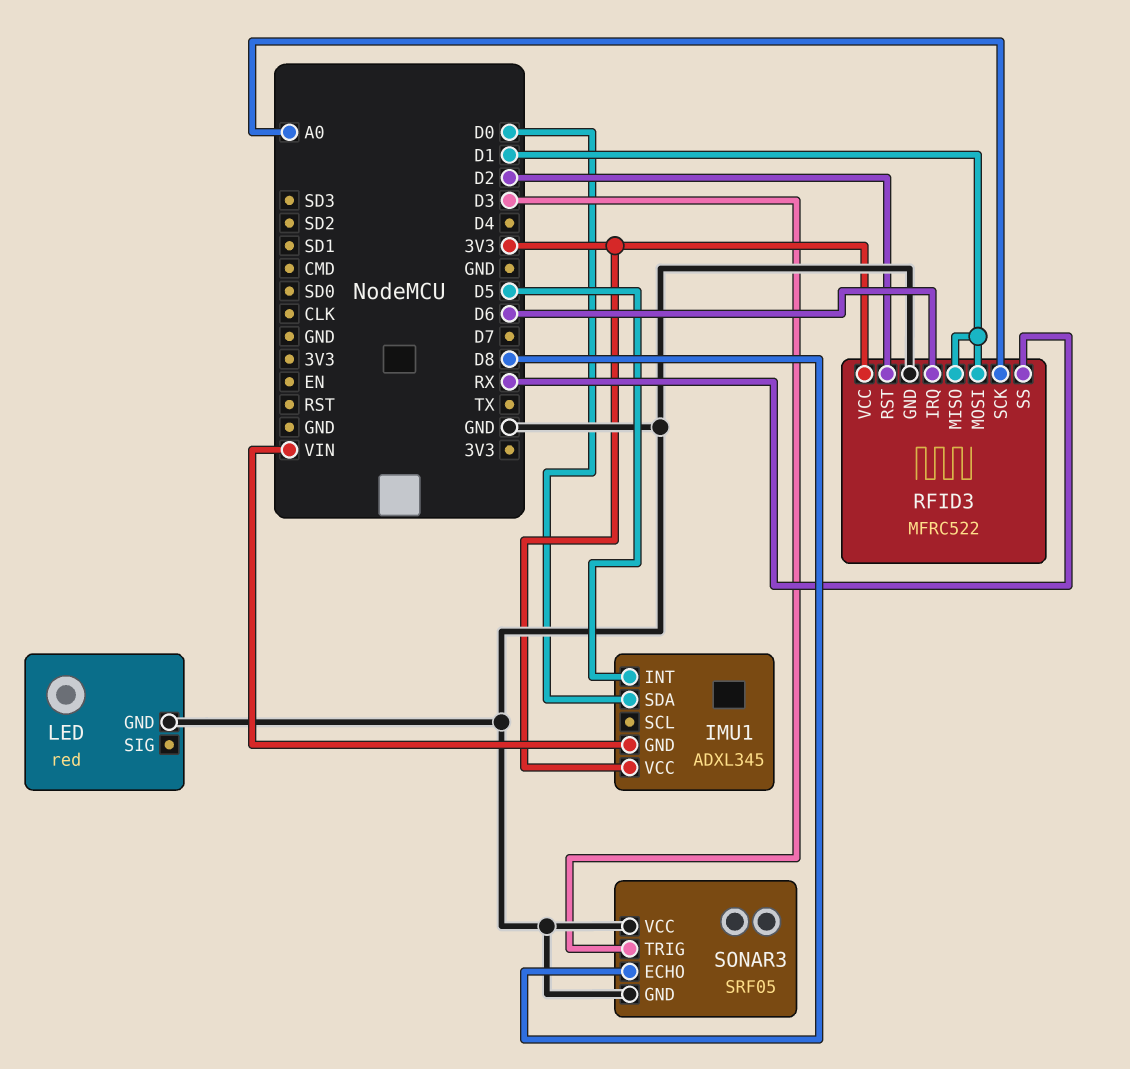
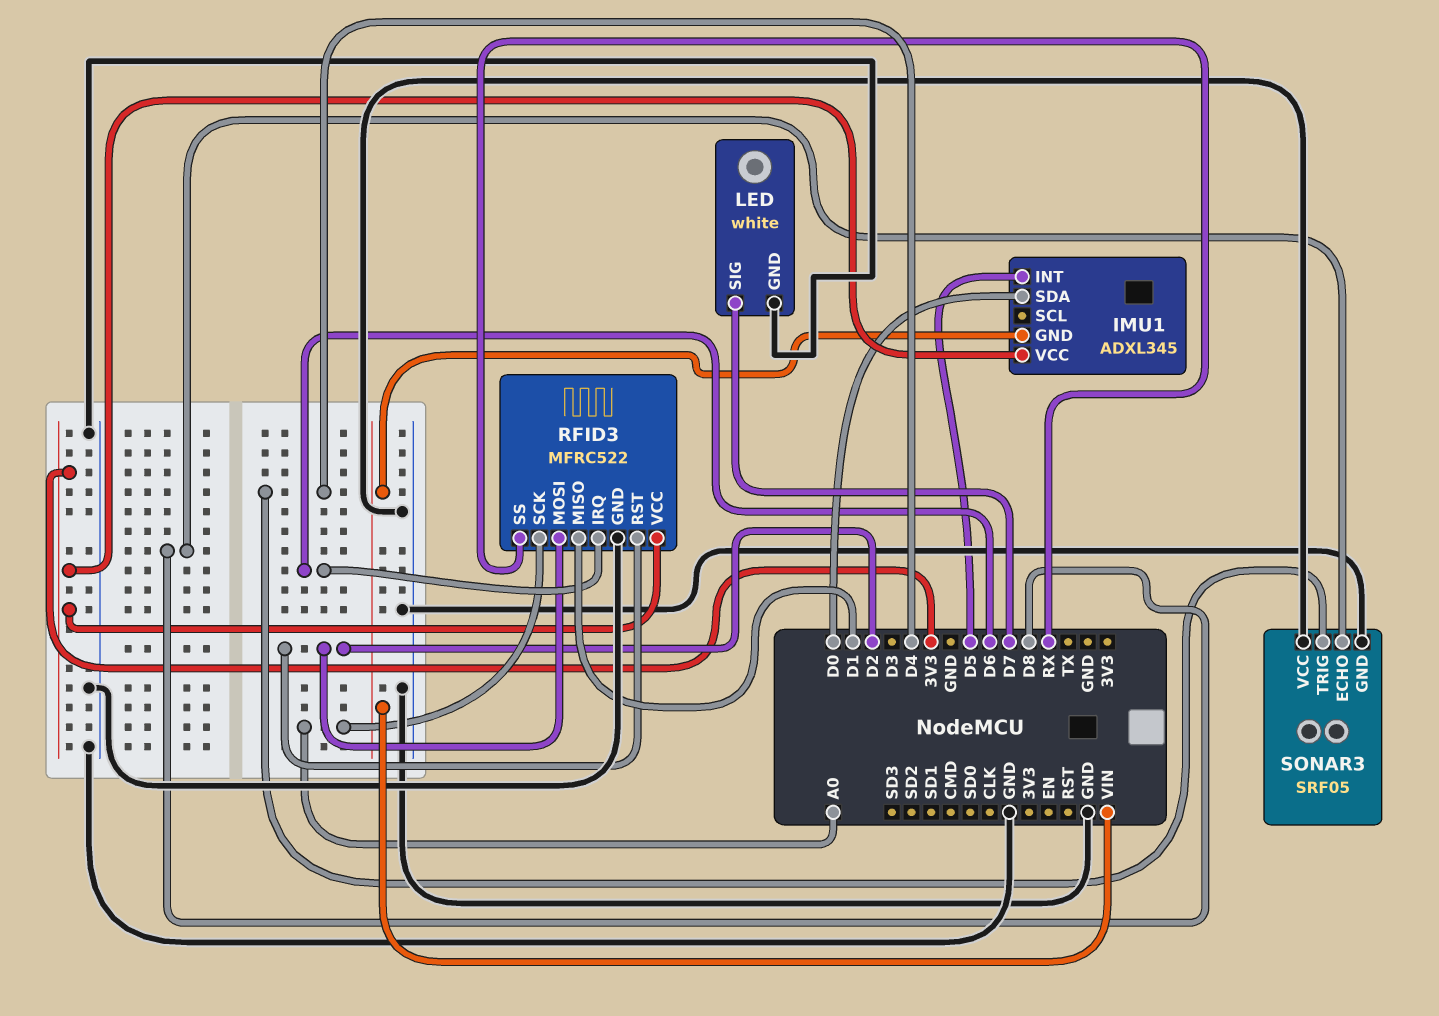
LED: red -> white
LED pin SIG: none -> D7
RFID3 pin MOSI: D1 -> D2
SONAR3 pin TRIG: D3 -> D4

